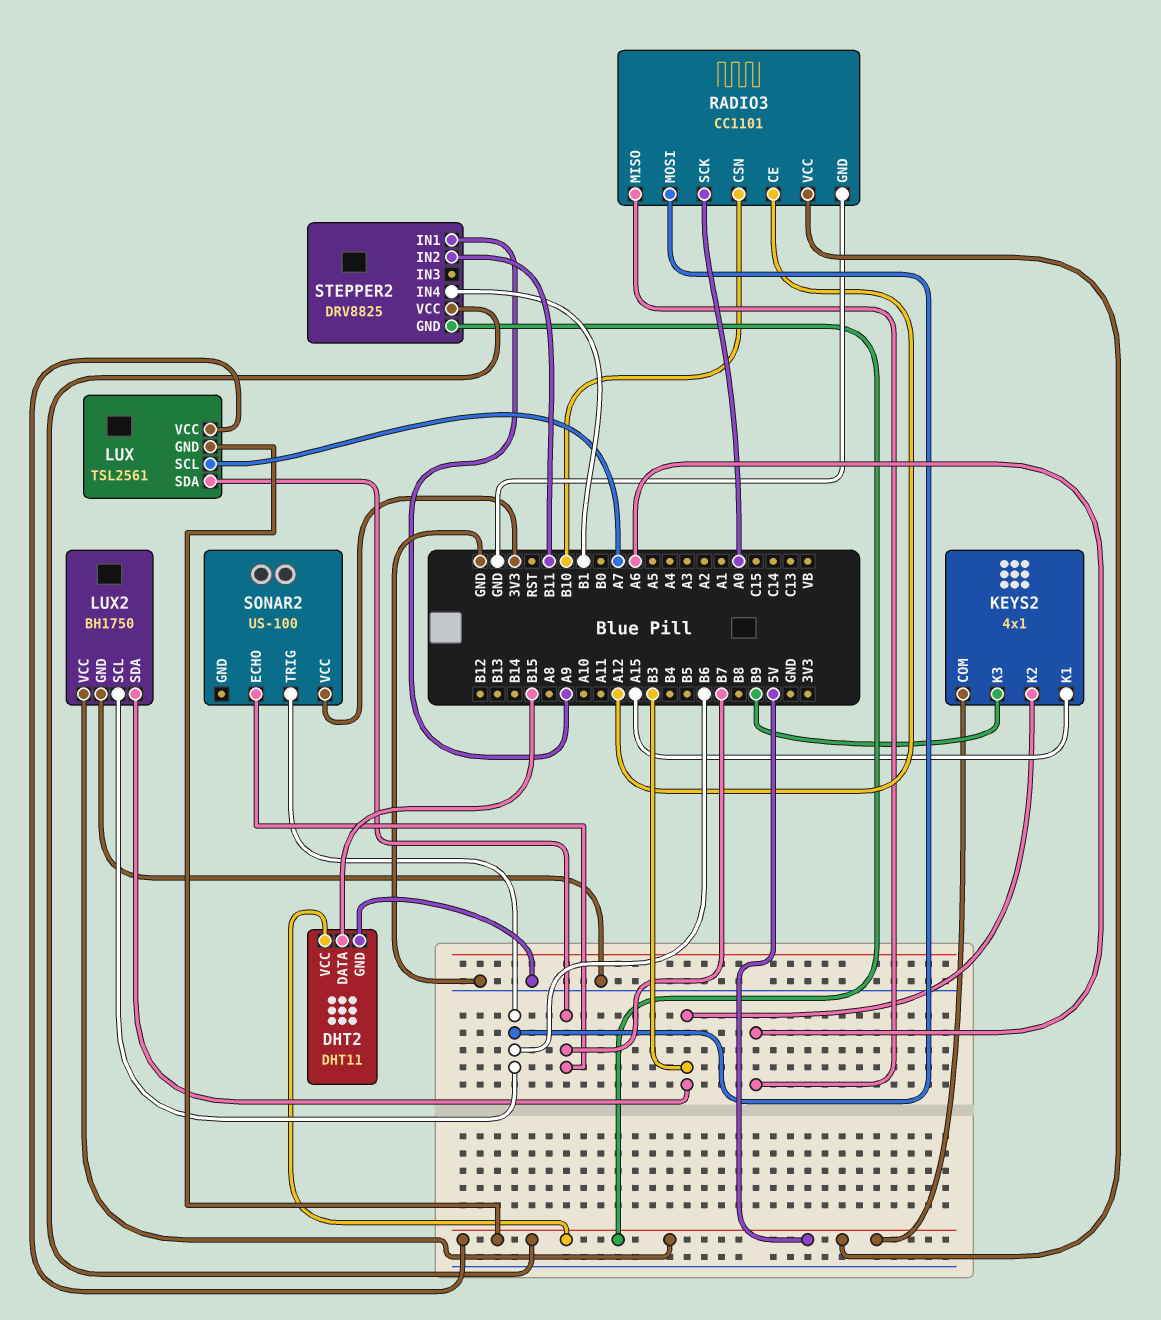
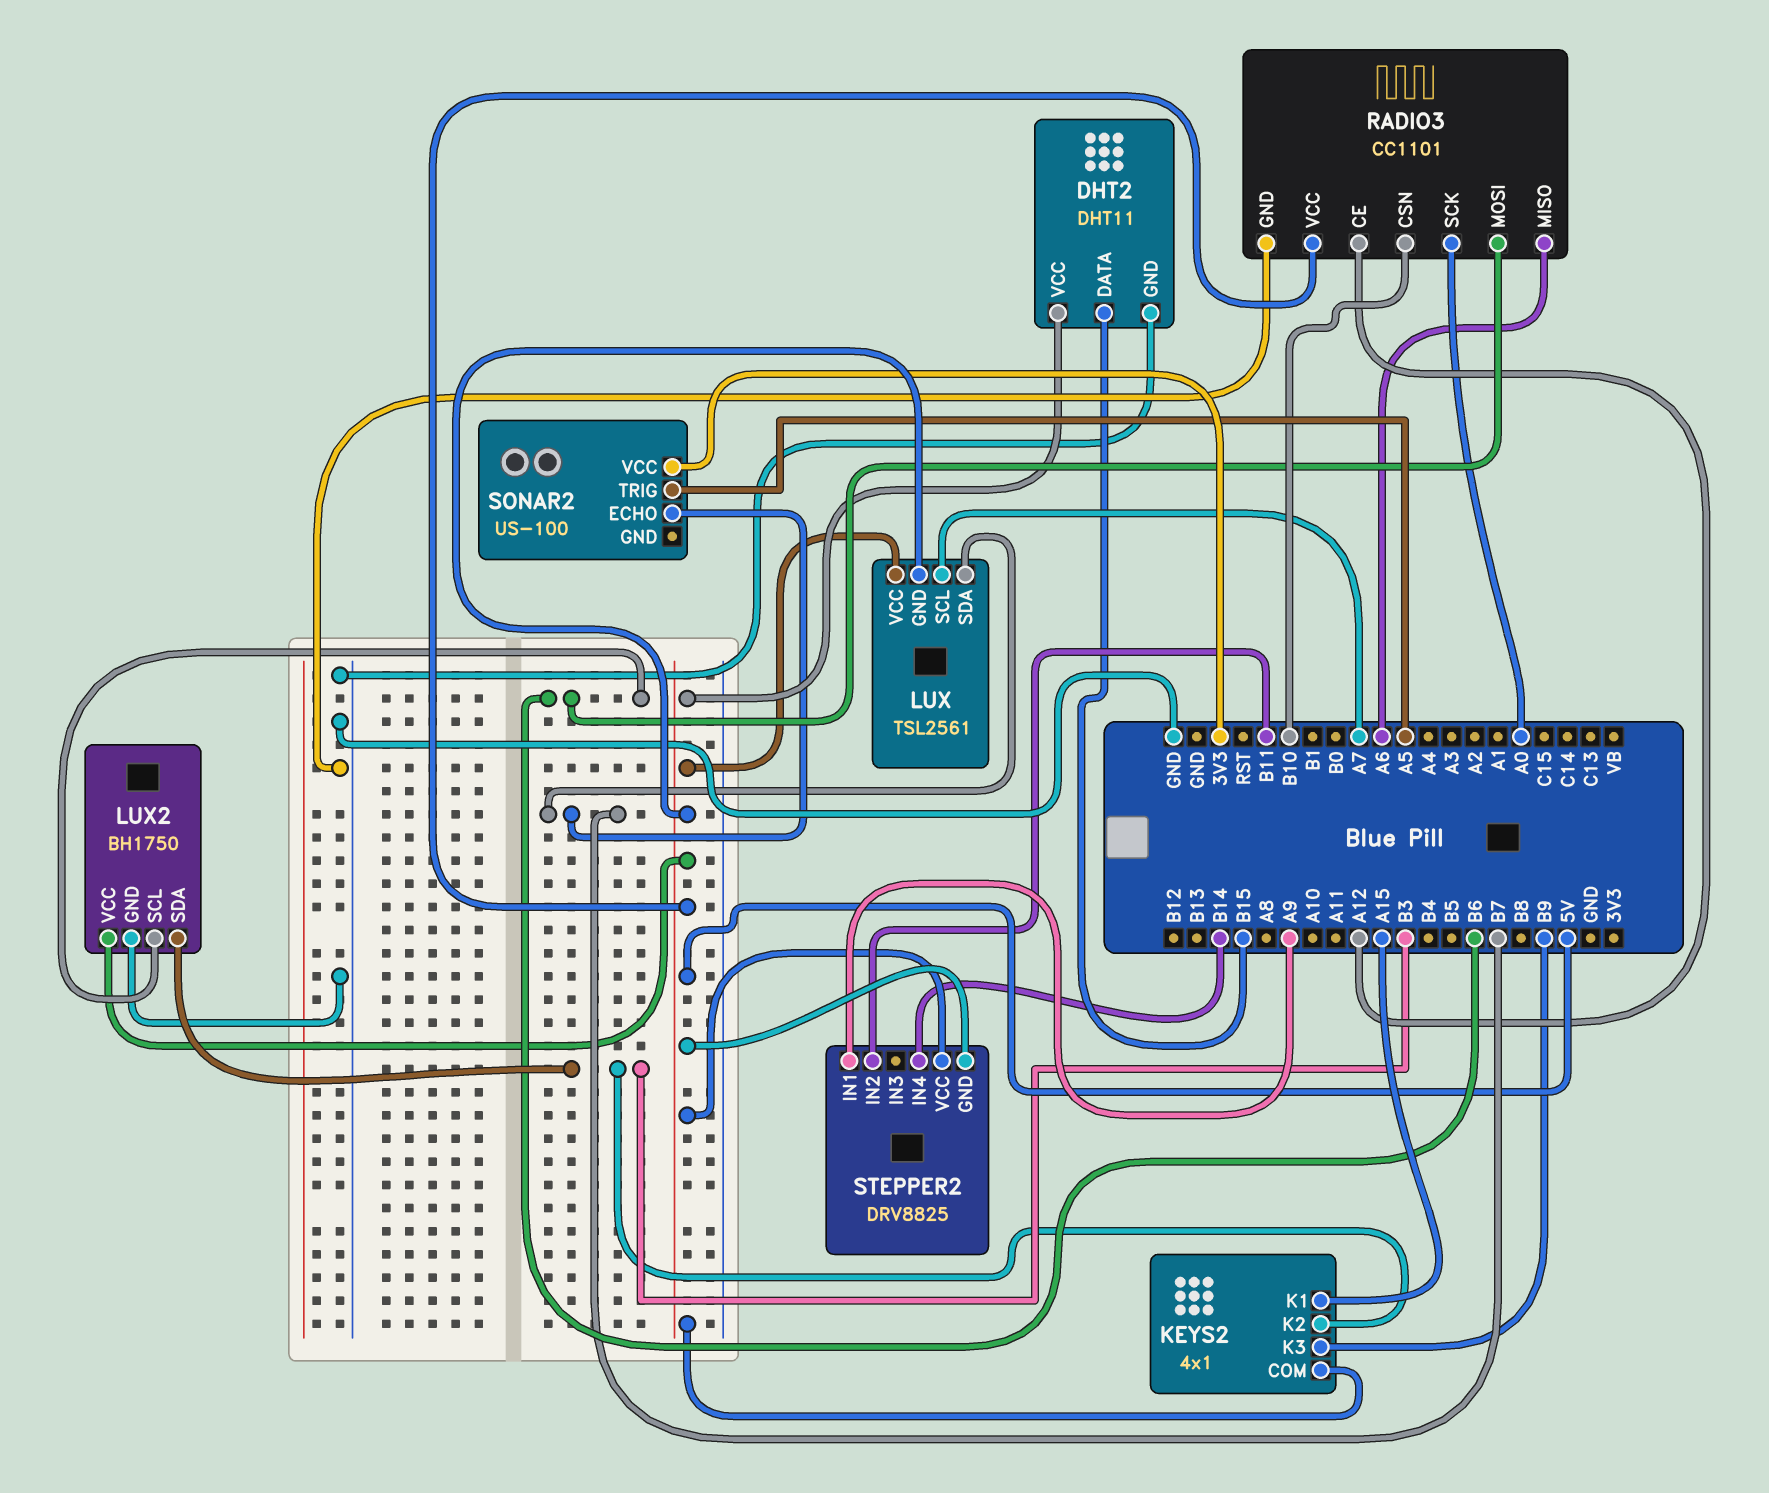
SONAR2 pin TRIG: B6 -> A5
STEPPER2 pin IN4: B1 -> B14

